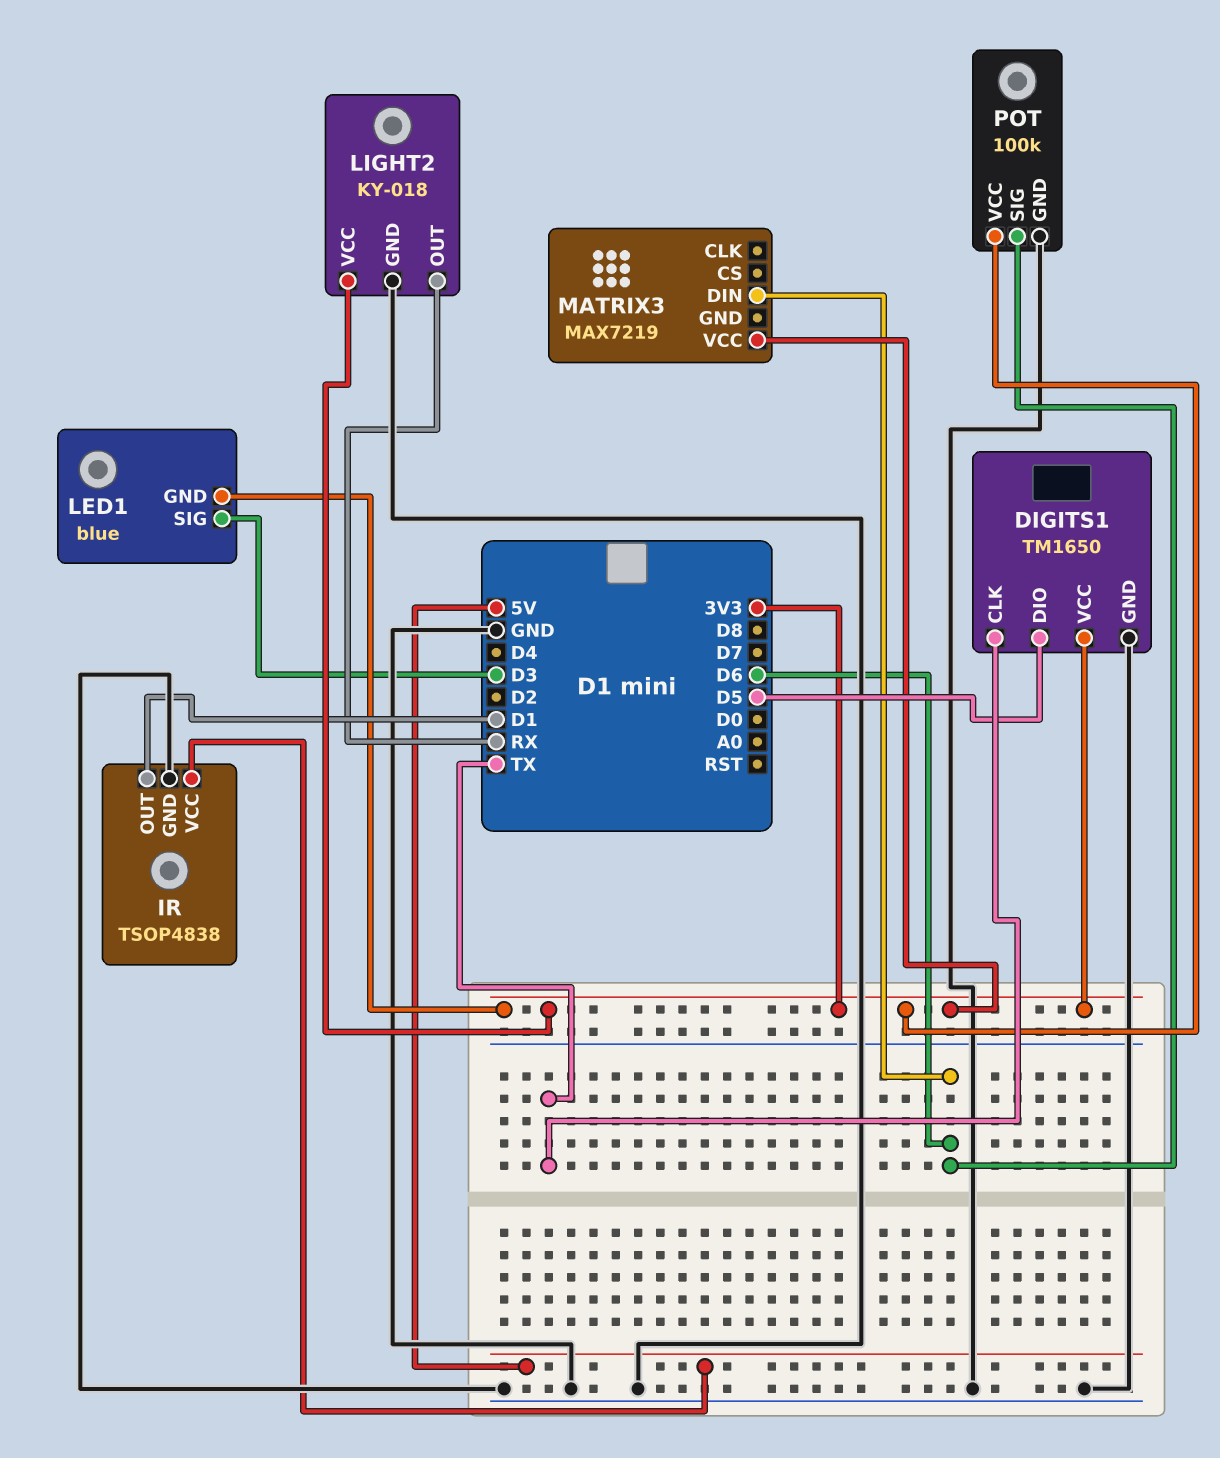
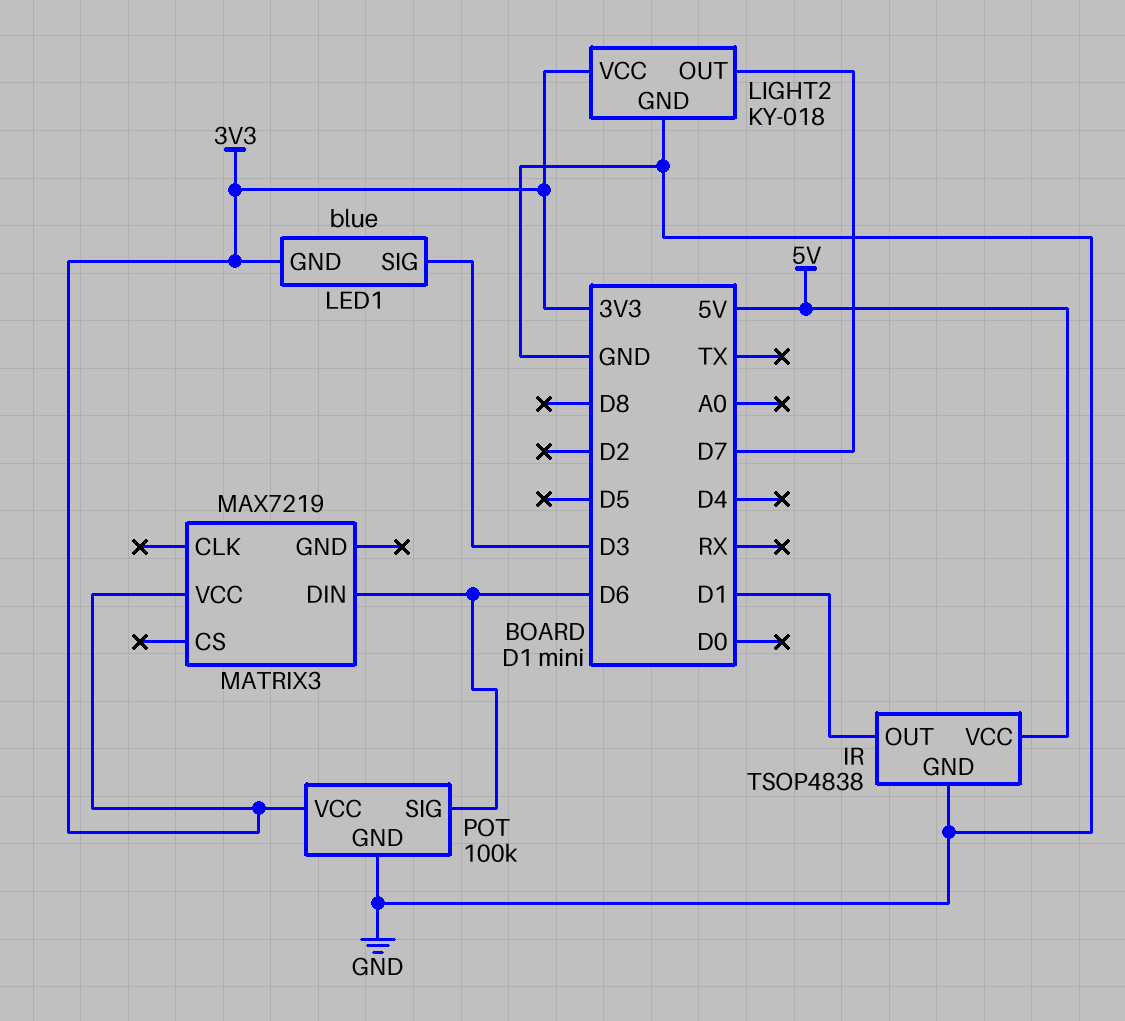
DIGITS1: TM1650 -> none
DIGITS1 pin CLK: TX -> none
DIGITS1 pin DIO: D5 -> none
DIGITS1 pin GND: GND -> none
DIGITS1 pin VCC: 3V3 -> none
LIGHT2 pin OUT: RX -> D7

